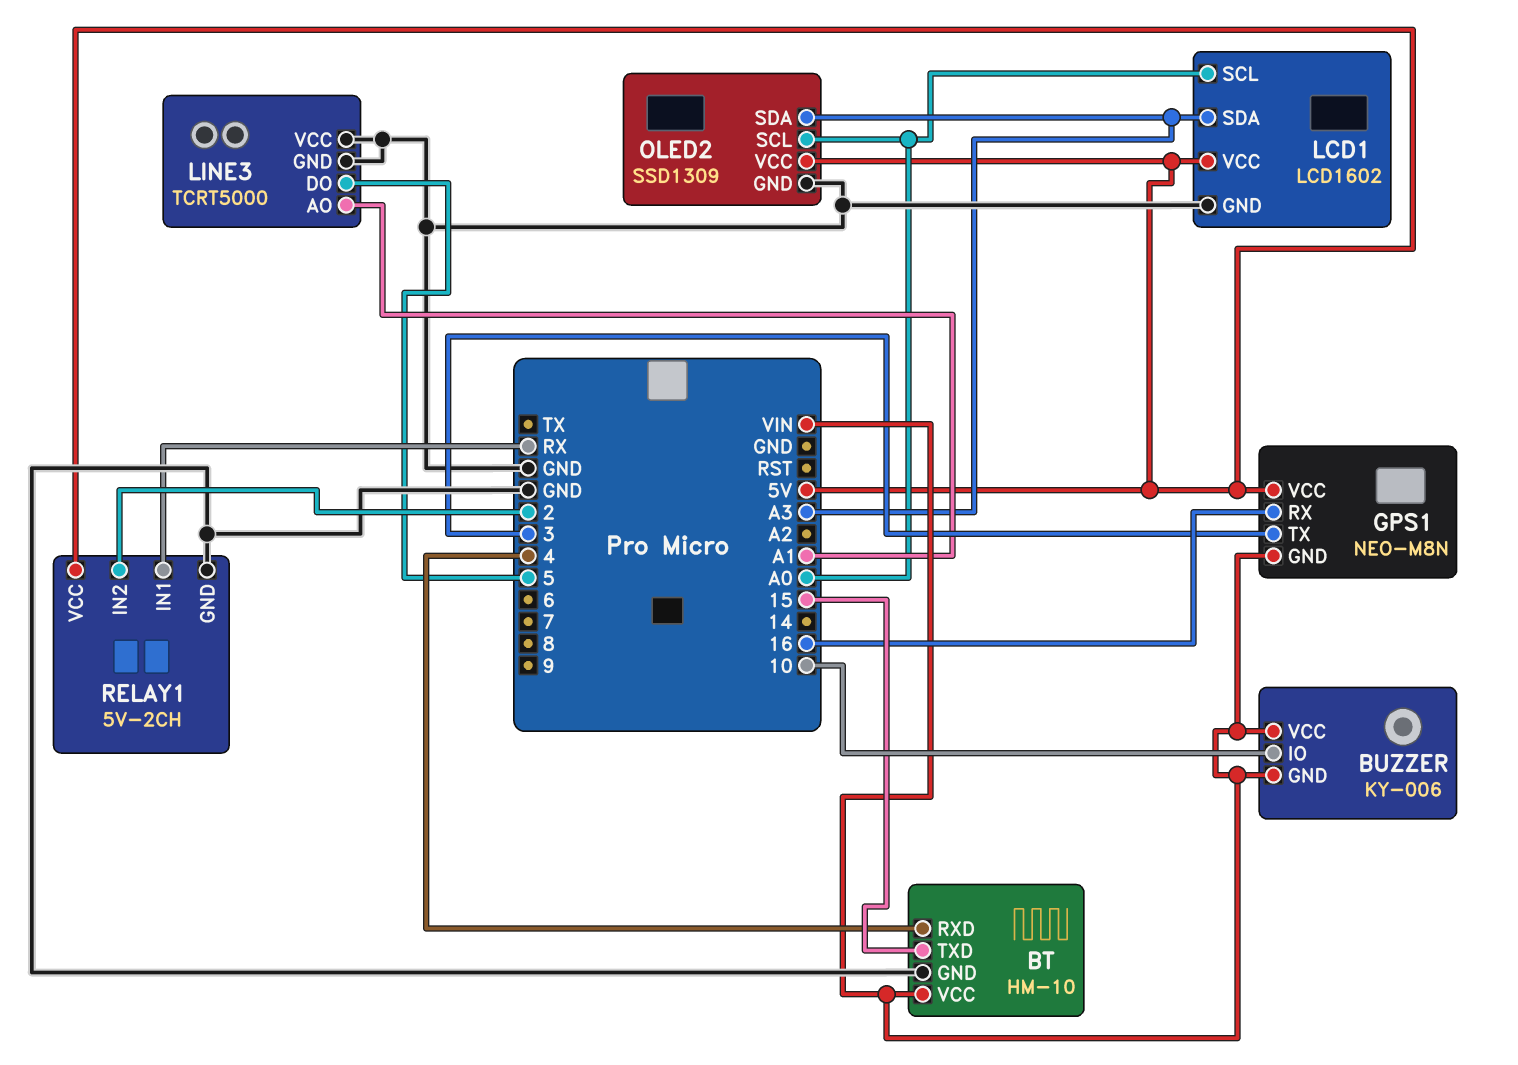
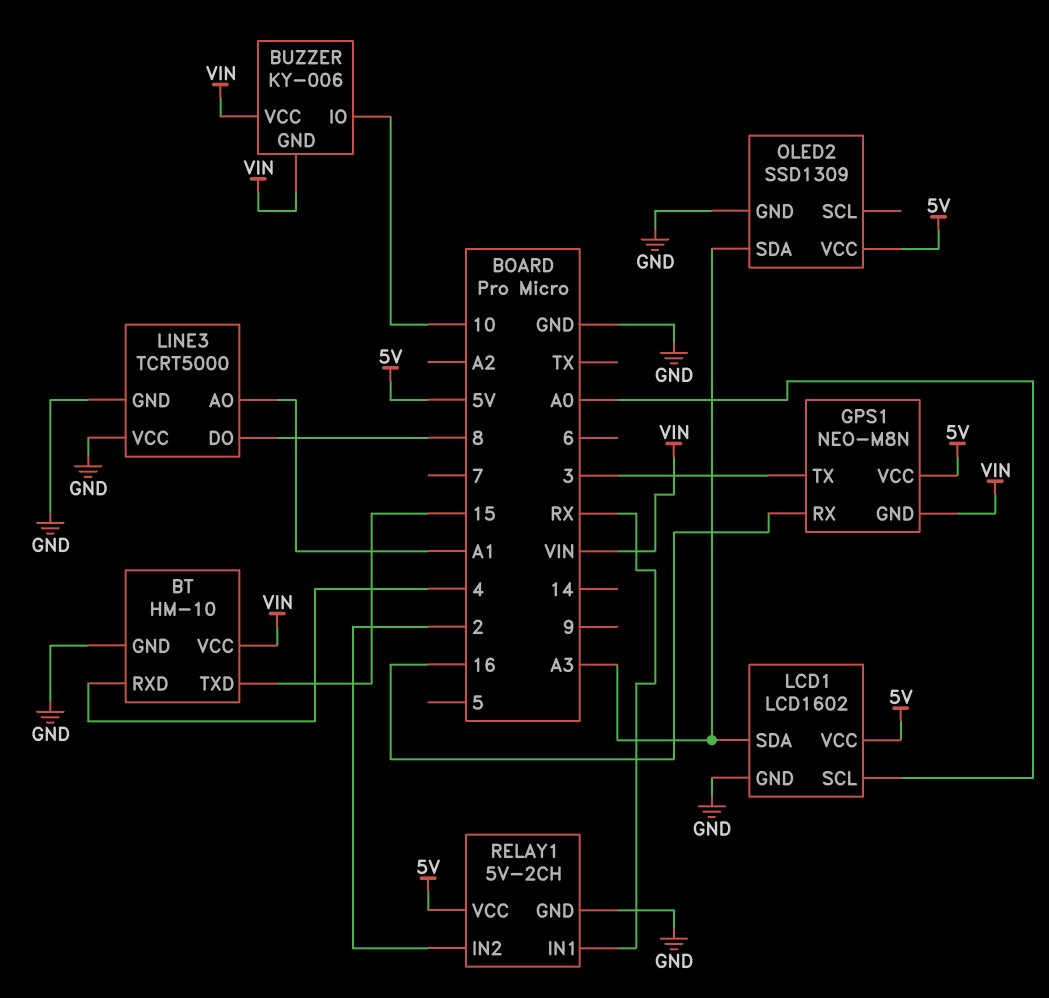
LINE3 pin DO: 5 -> 8
OLED2 pin SCL: A0 -> none

